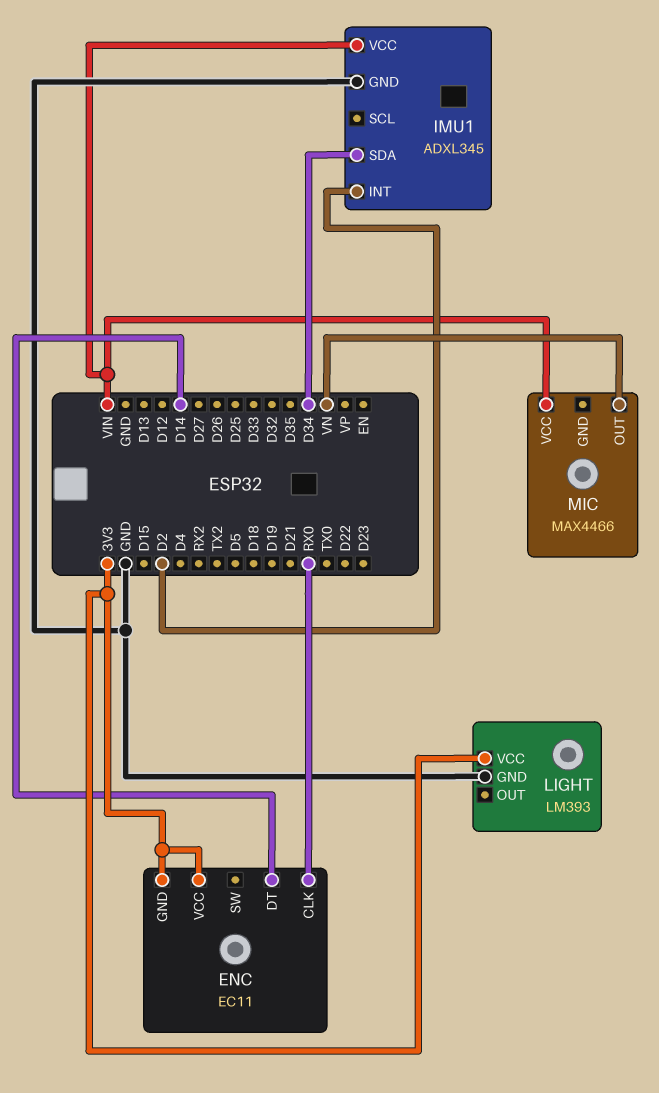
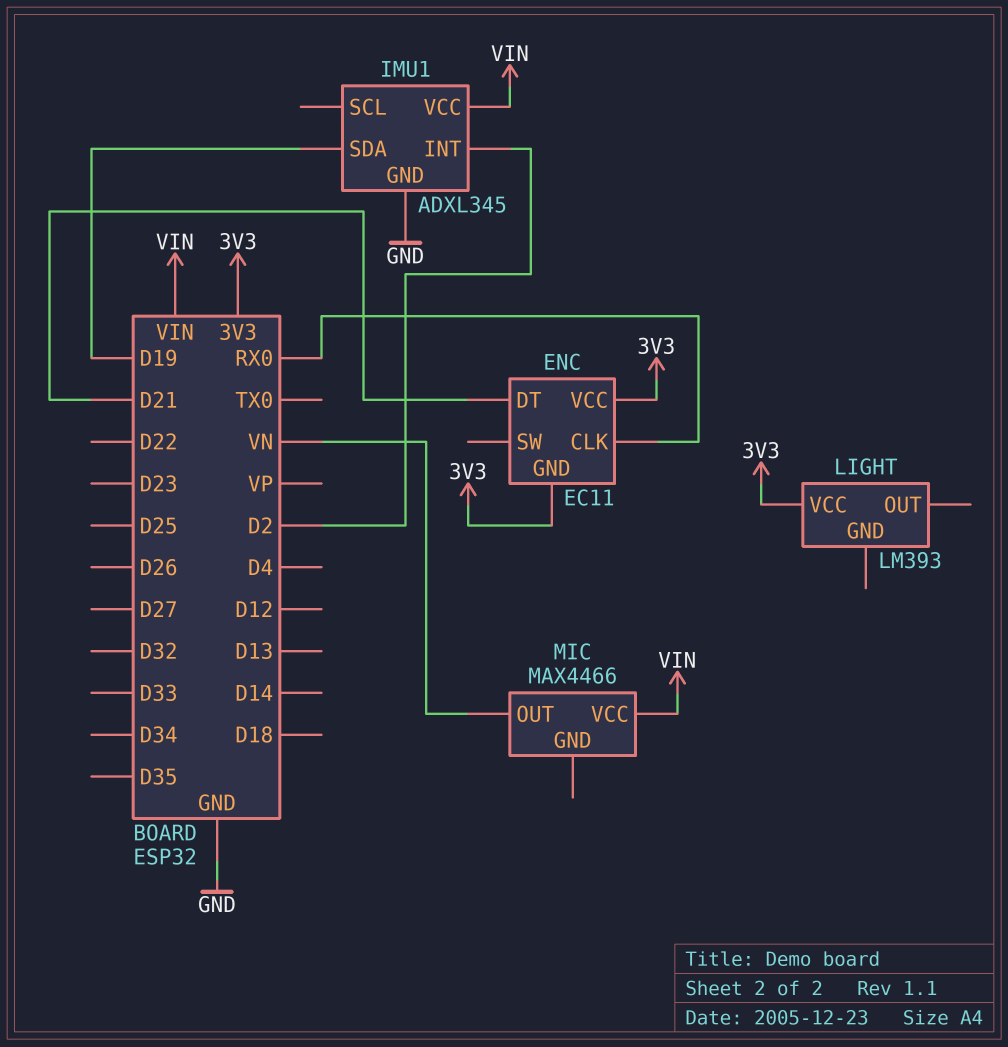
ENC pin DT: D14 -> D21
IMU1 pin SDA: D34 -> D19
LIGHT pin GND: GND -> none

